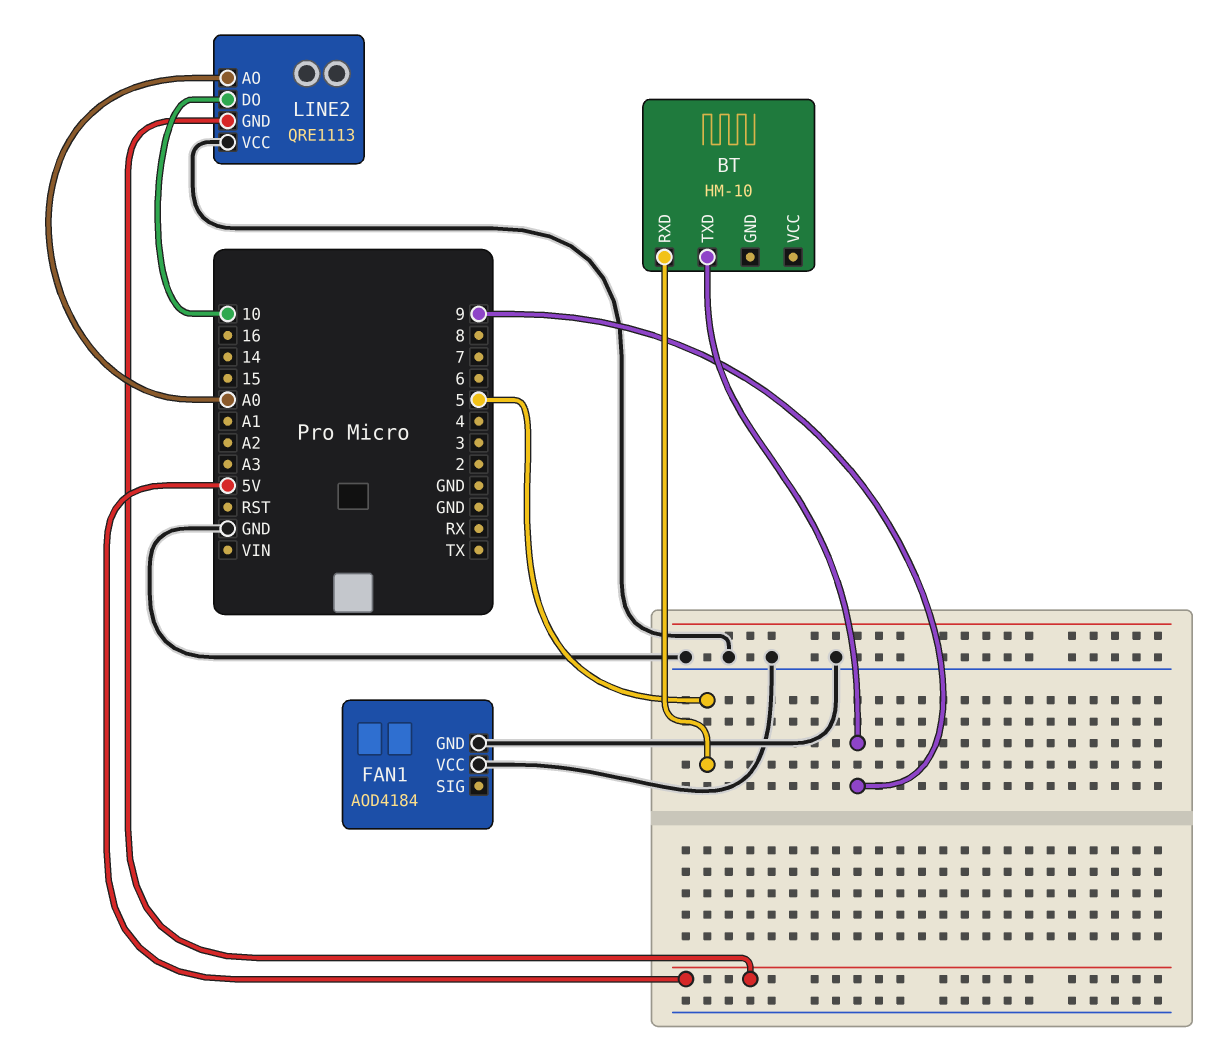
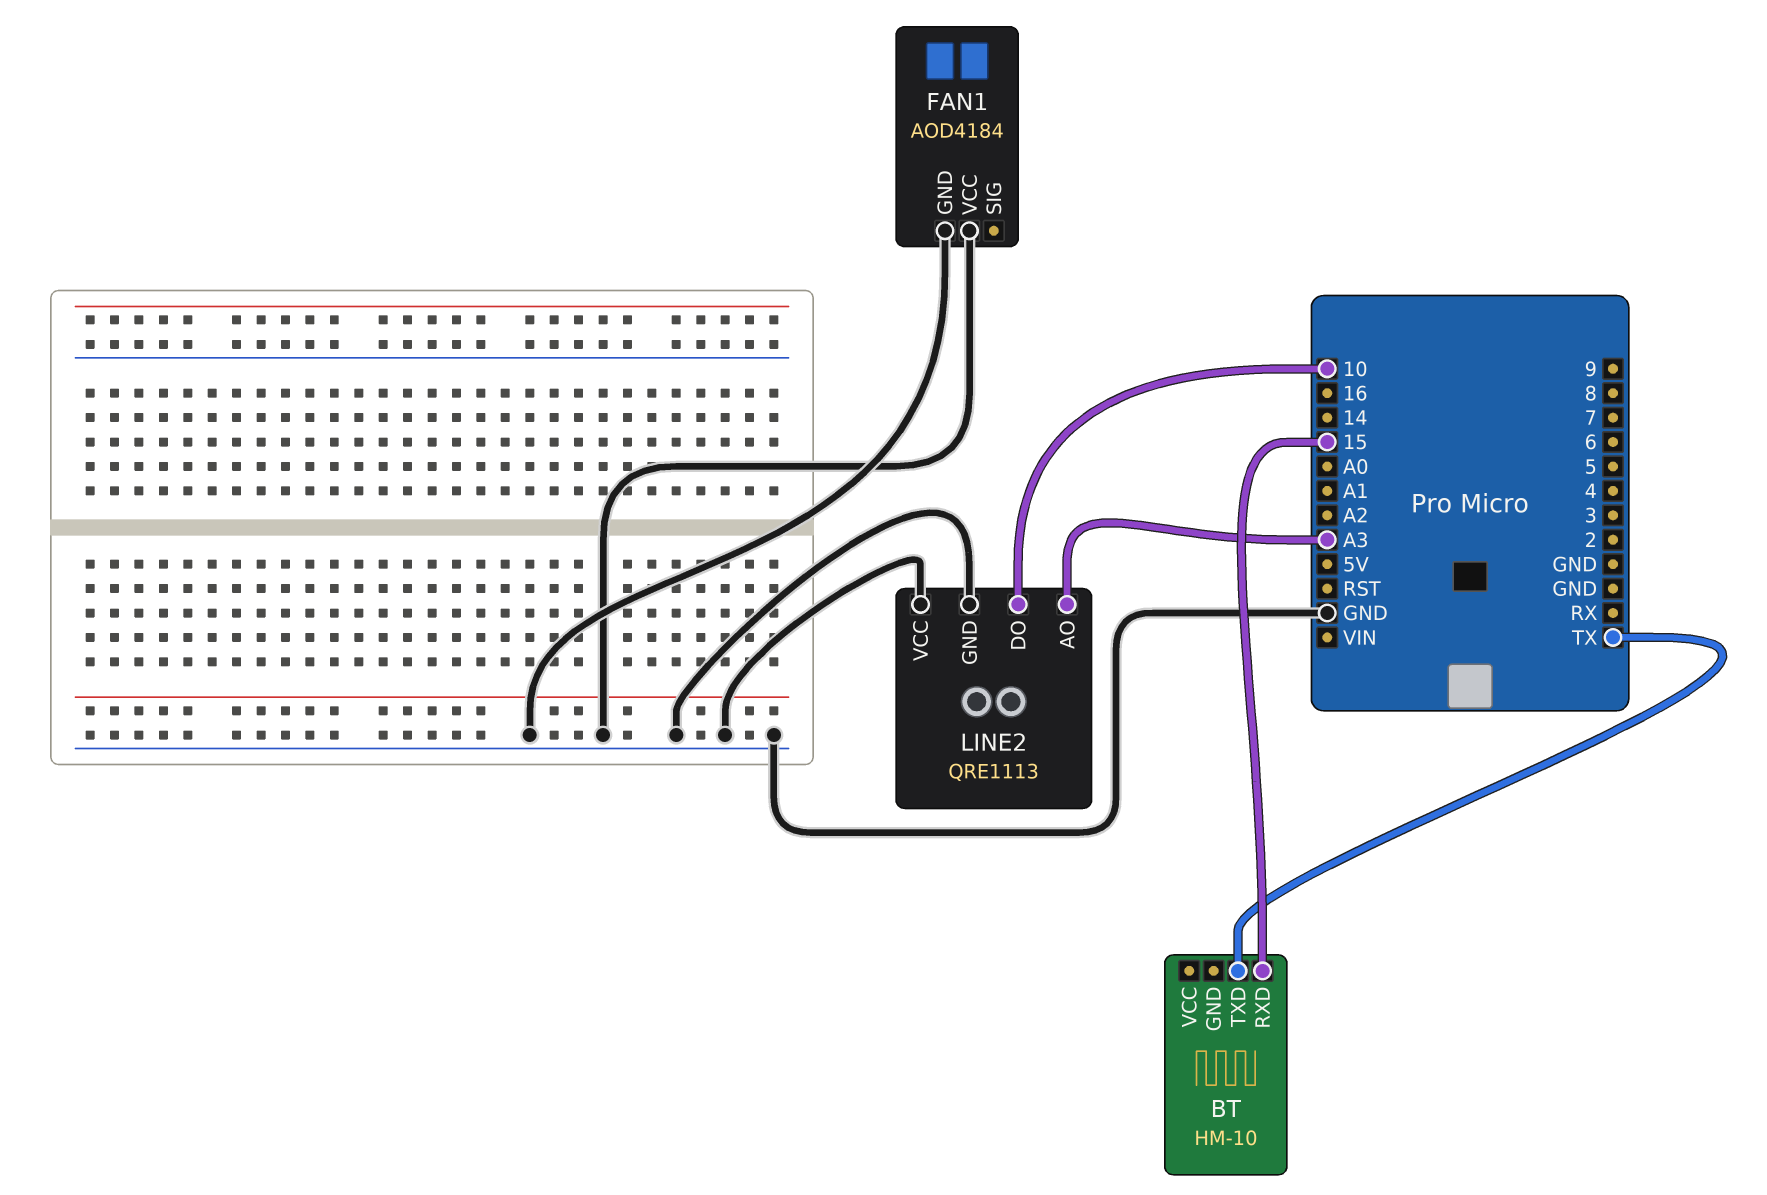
BT pin RXD: 5 -> 15
BT pin TXD: 9 -> TX
LINE2 pin AO: A0 -> A3
LINE2 pin GND: 5V -> GND

